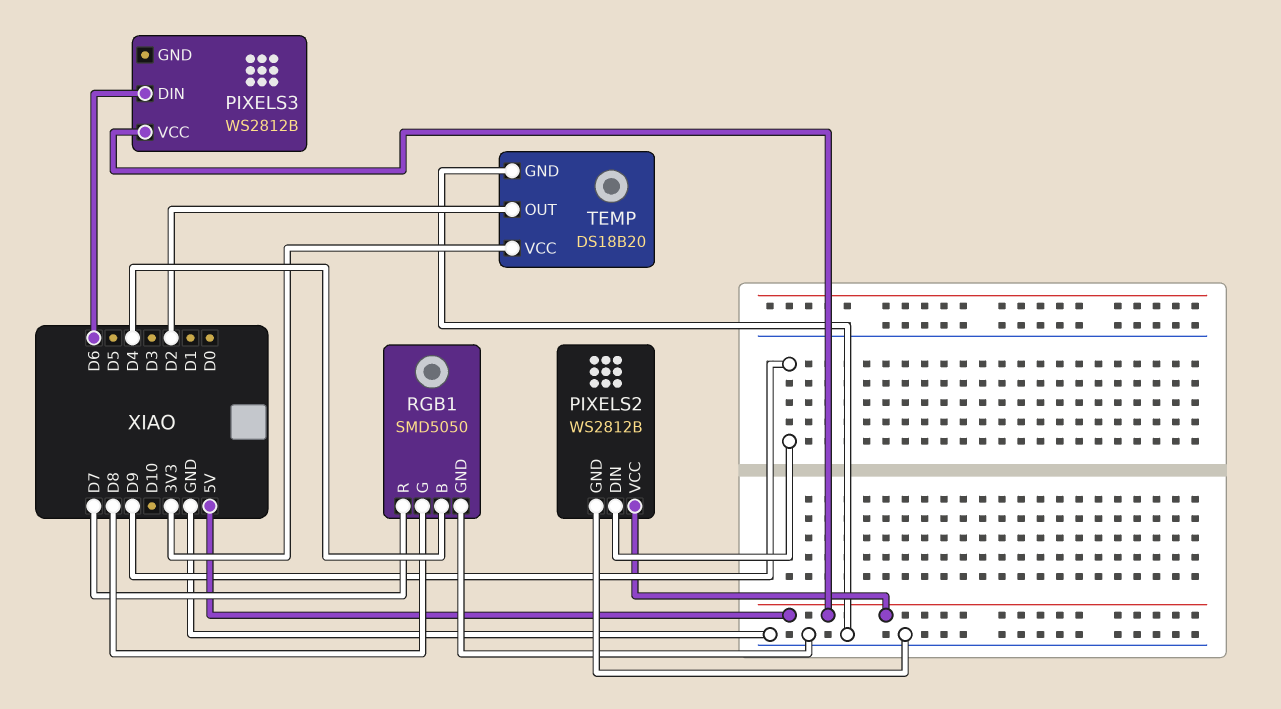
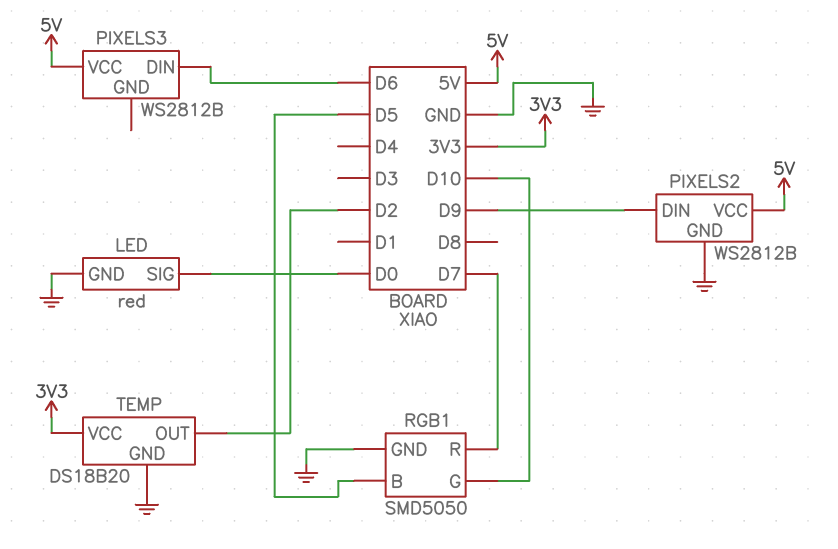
LED: none -> red
LED pin GND: none -> GND
LED pin SIG: none -> D0
RGB1 pin B: D4 -> D5
RGB1 pin G: D8 -> D10

